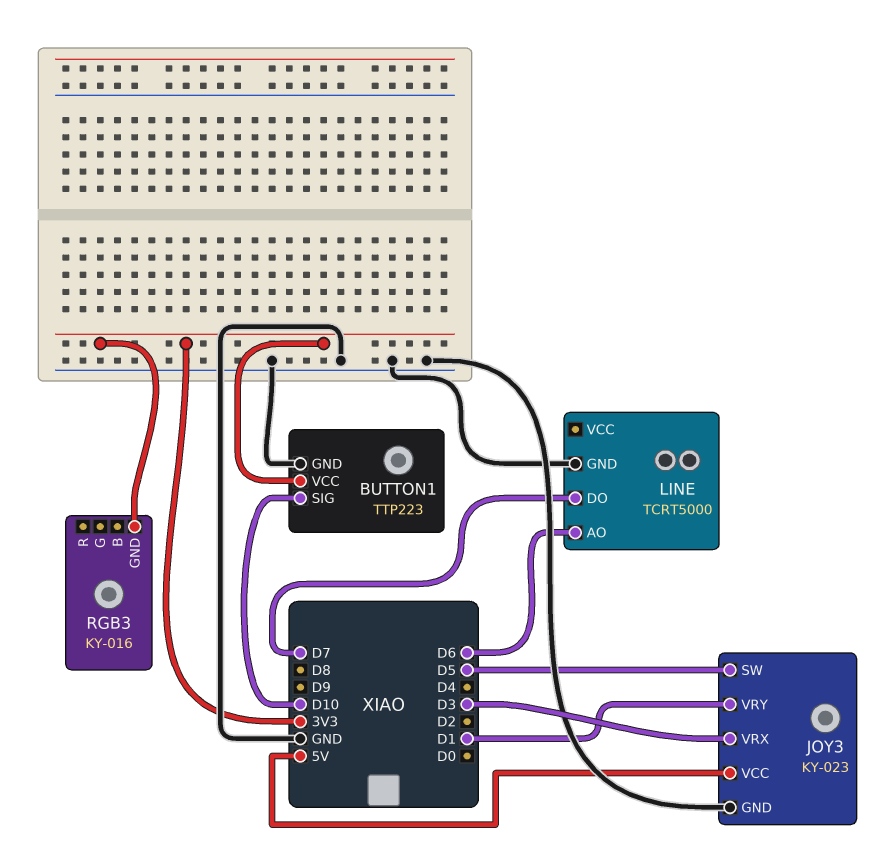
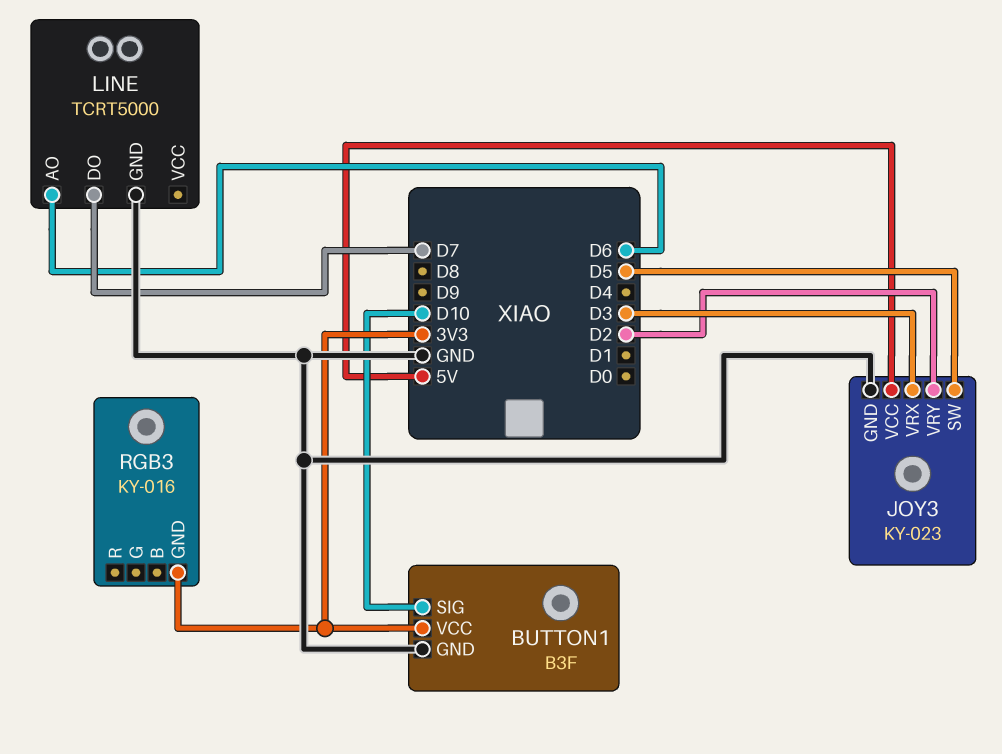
BUTTON1: TTP223 -> B3F
JOY3 pin VRY: D1 -> D2

